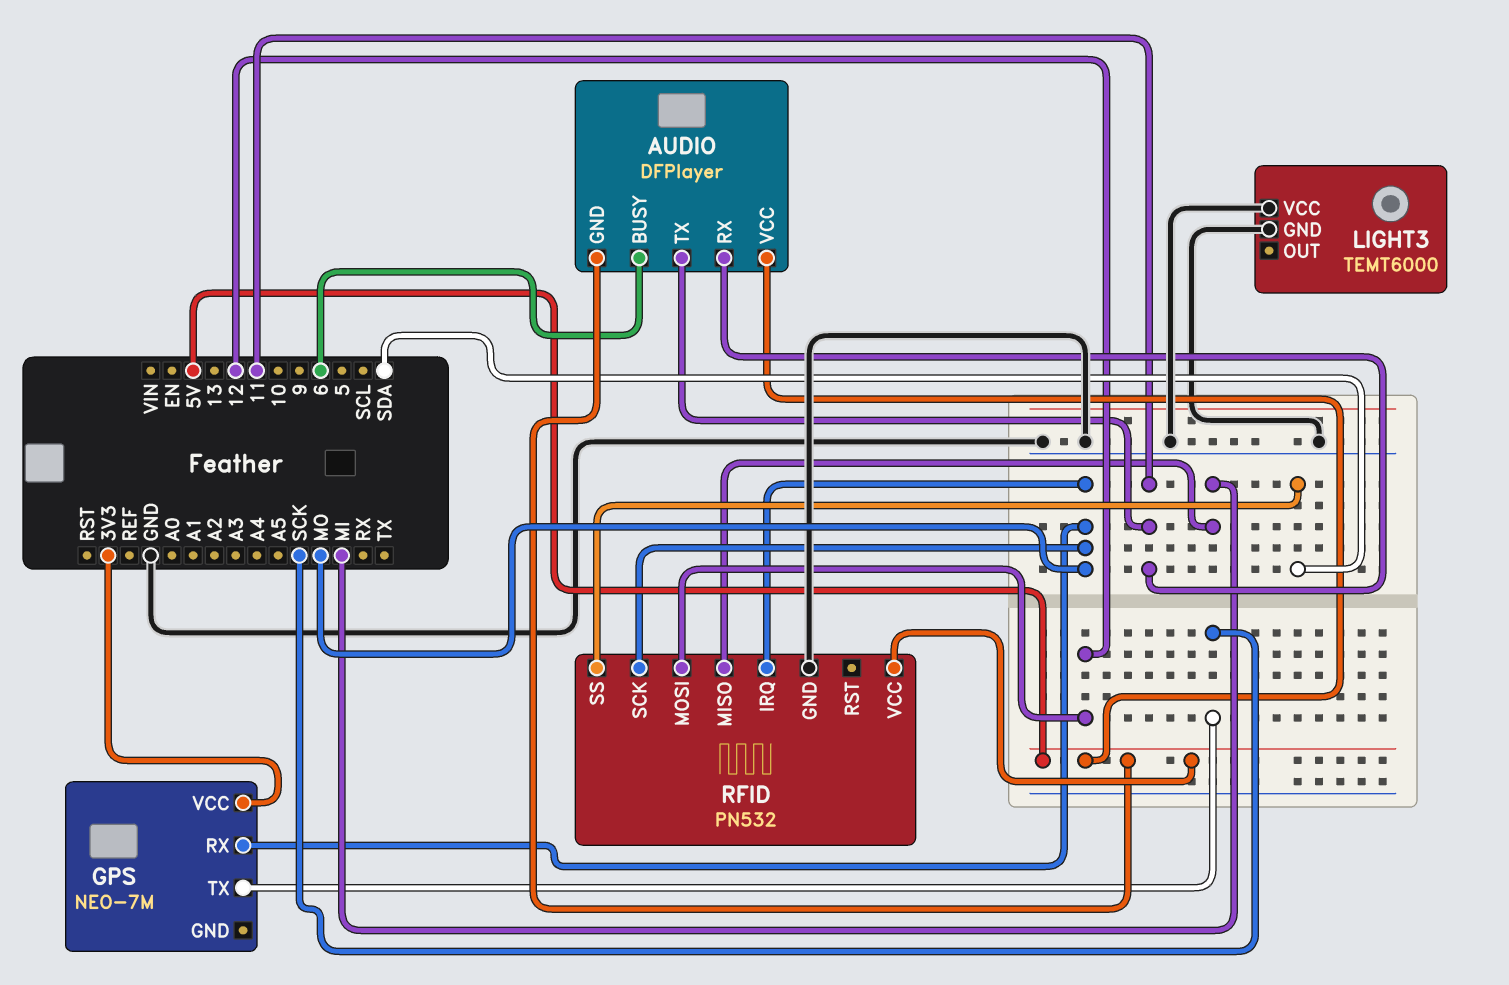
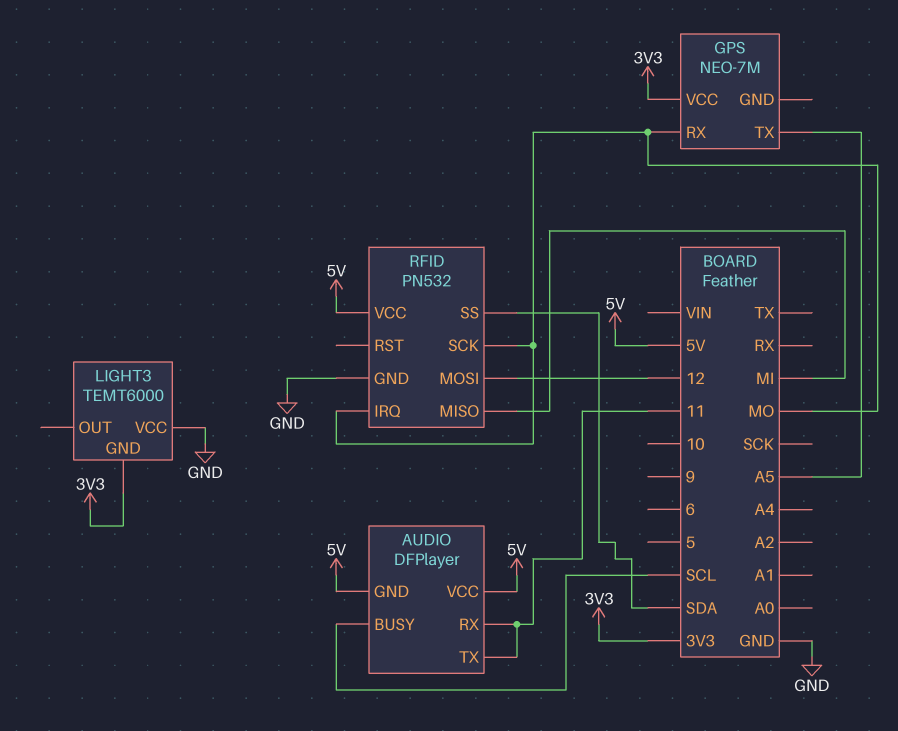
AUDIO pin BUSY: 6 -> SCL
GPS pin TX: SCK -> A5
LIGHT3 pin GND: GND -> 3V3

